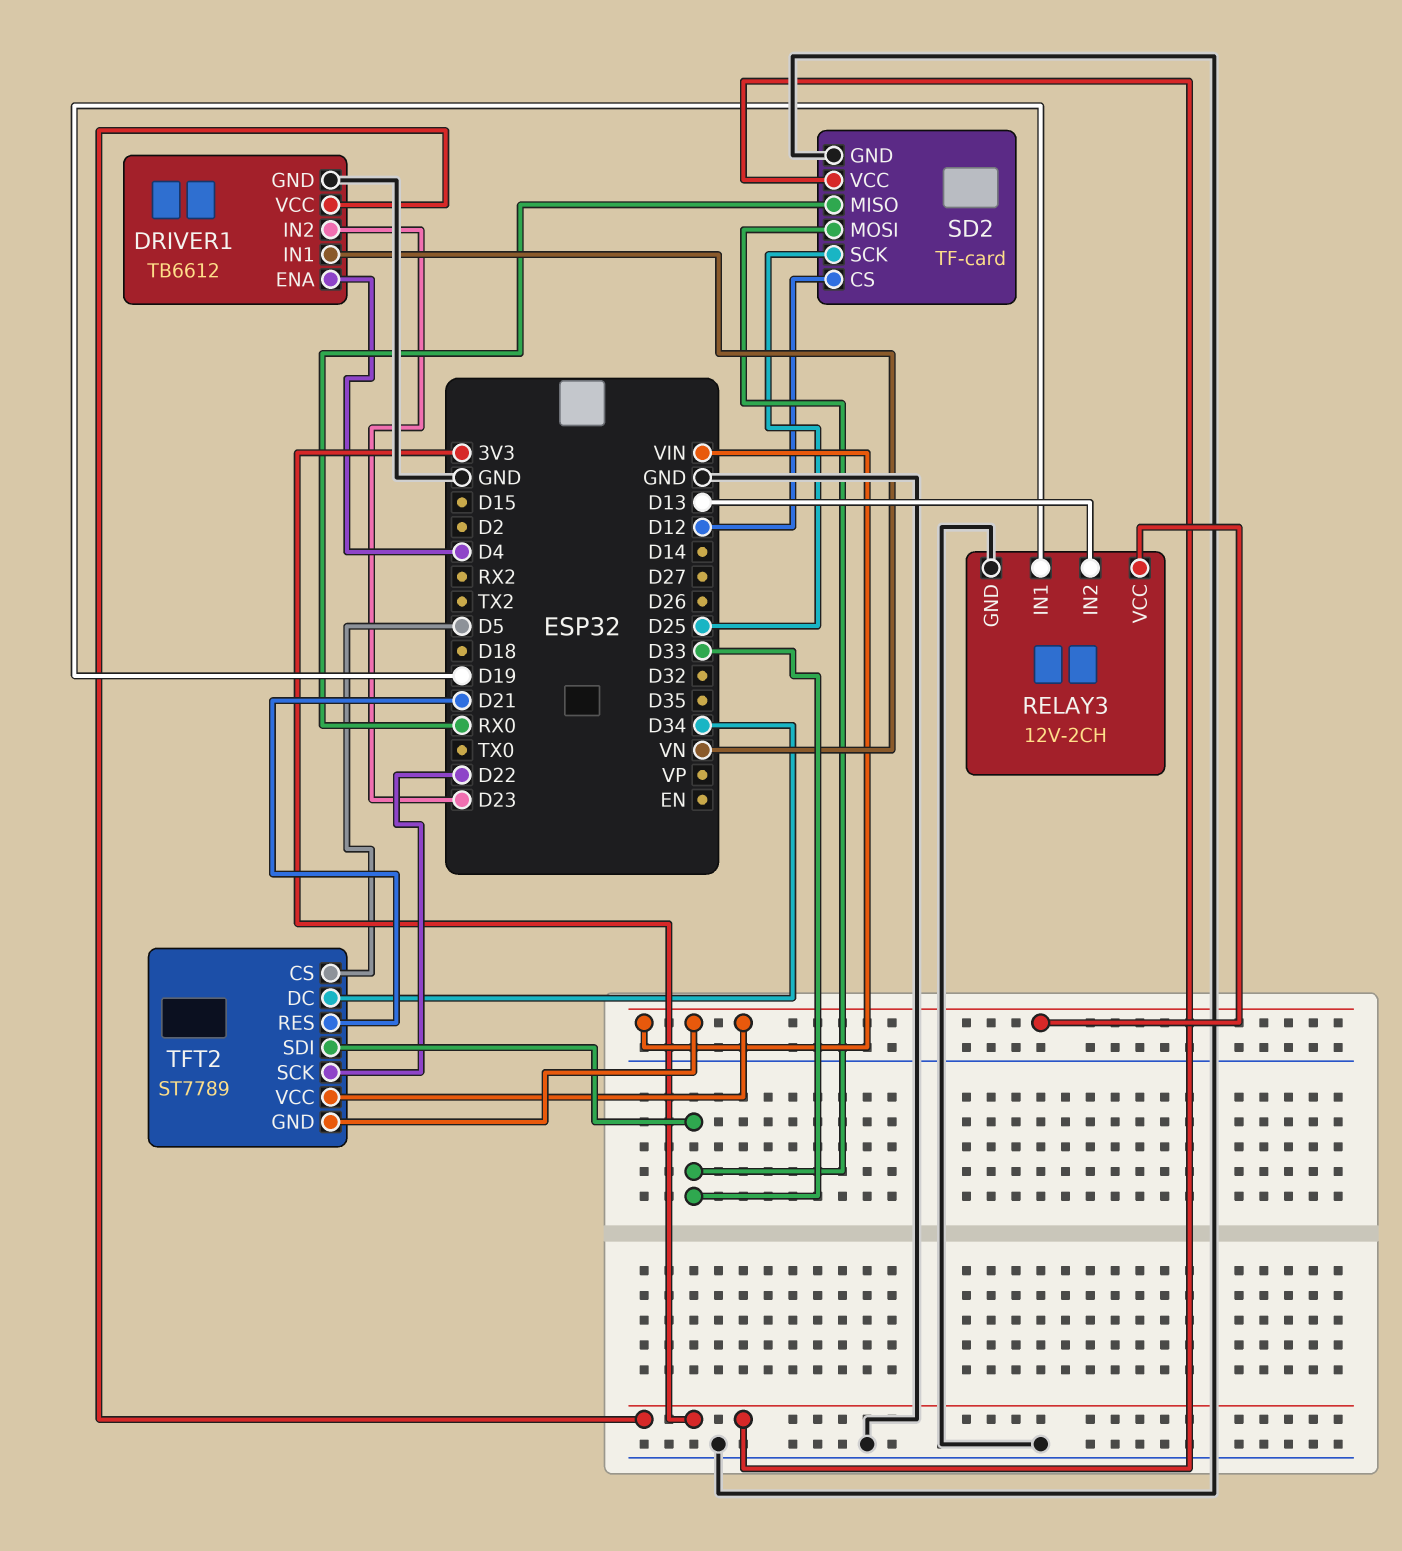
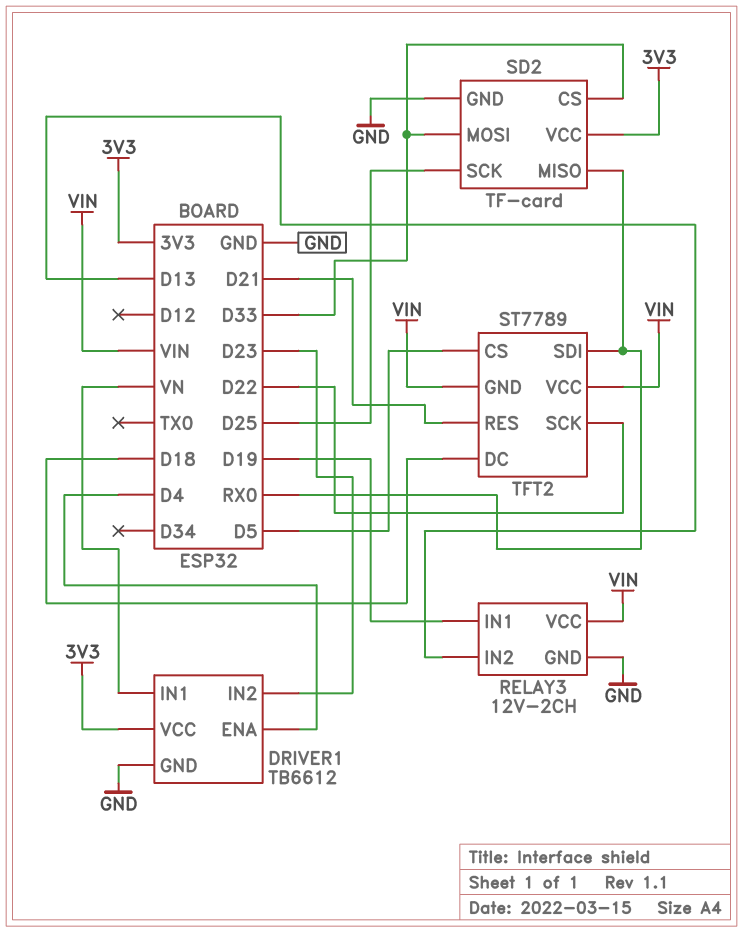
SD2 pin CS: D12 -> D33
TFT2 pin DC: D34 -> D18
TFT2 pin SDI: D33 -> RX0

